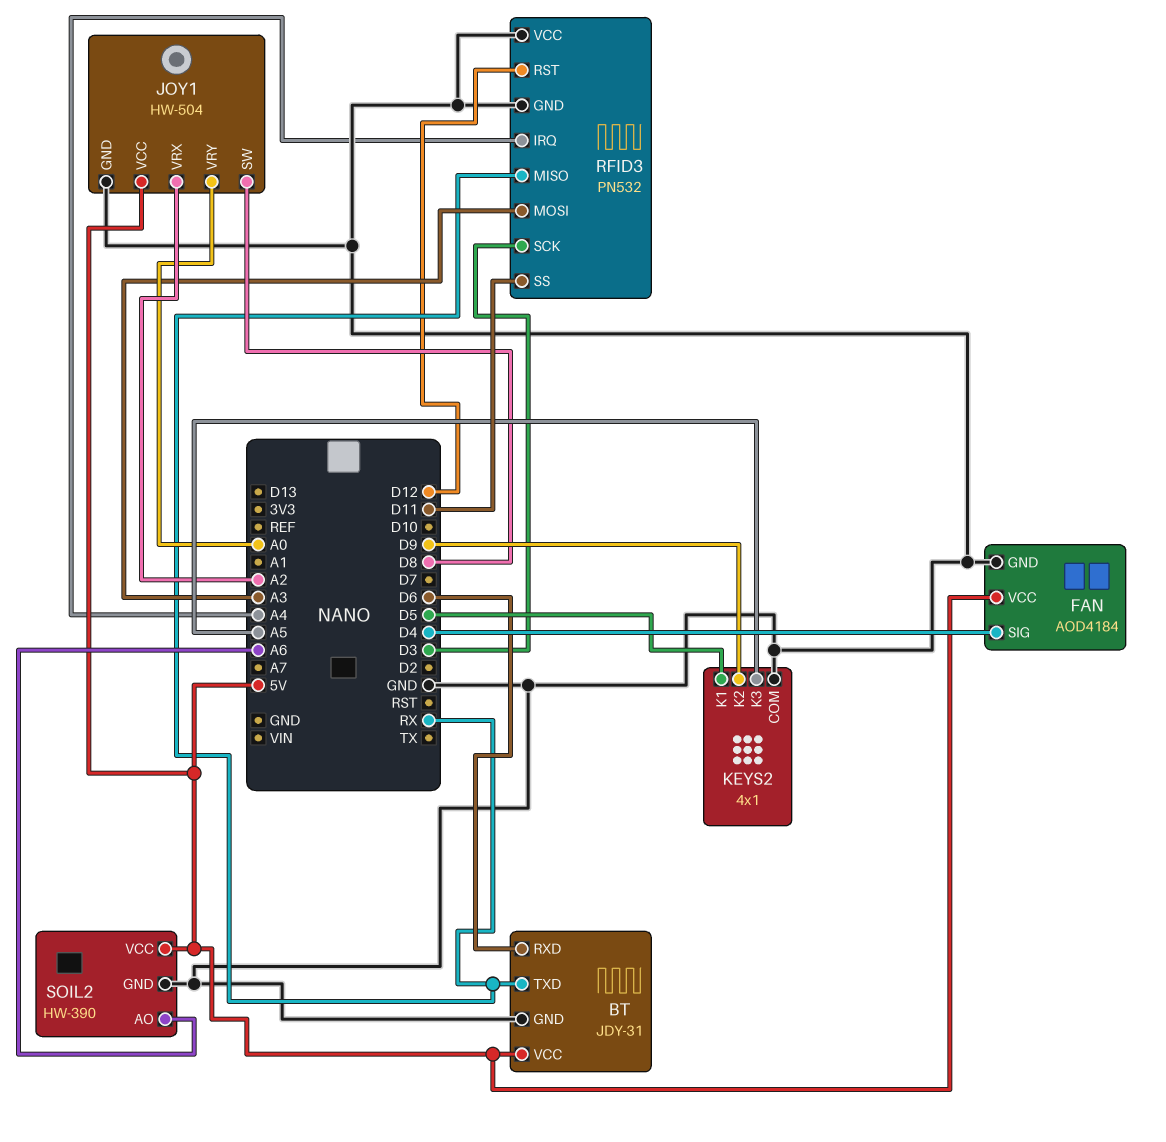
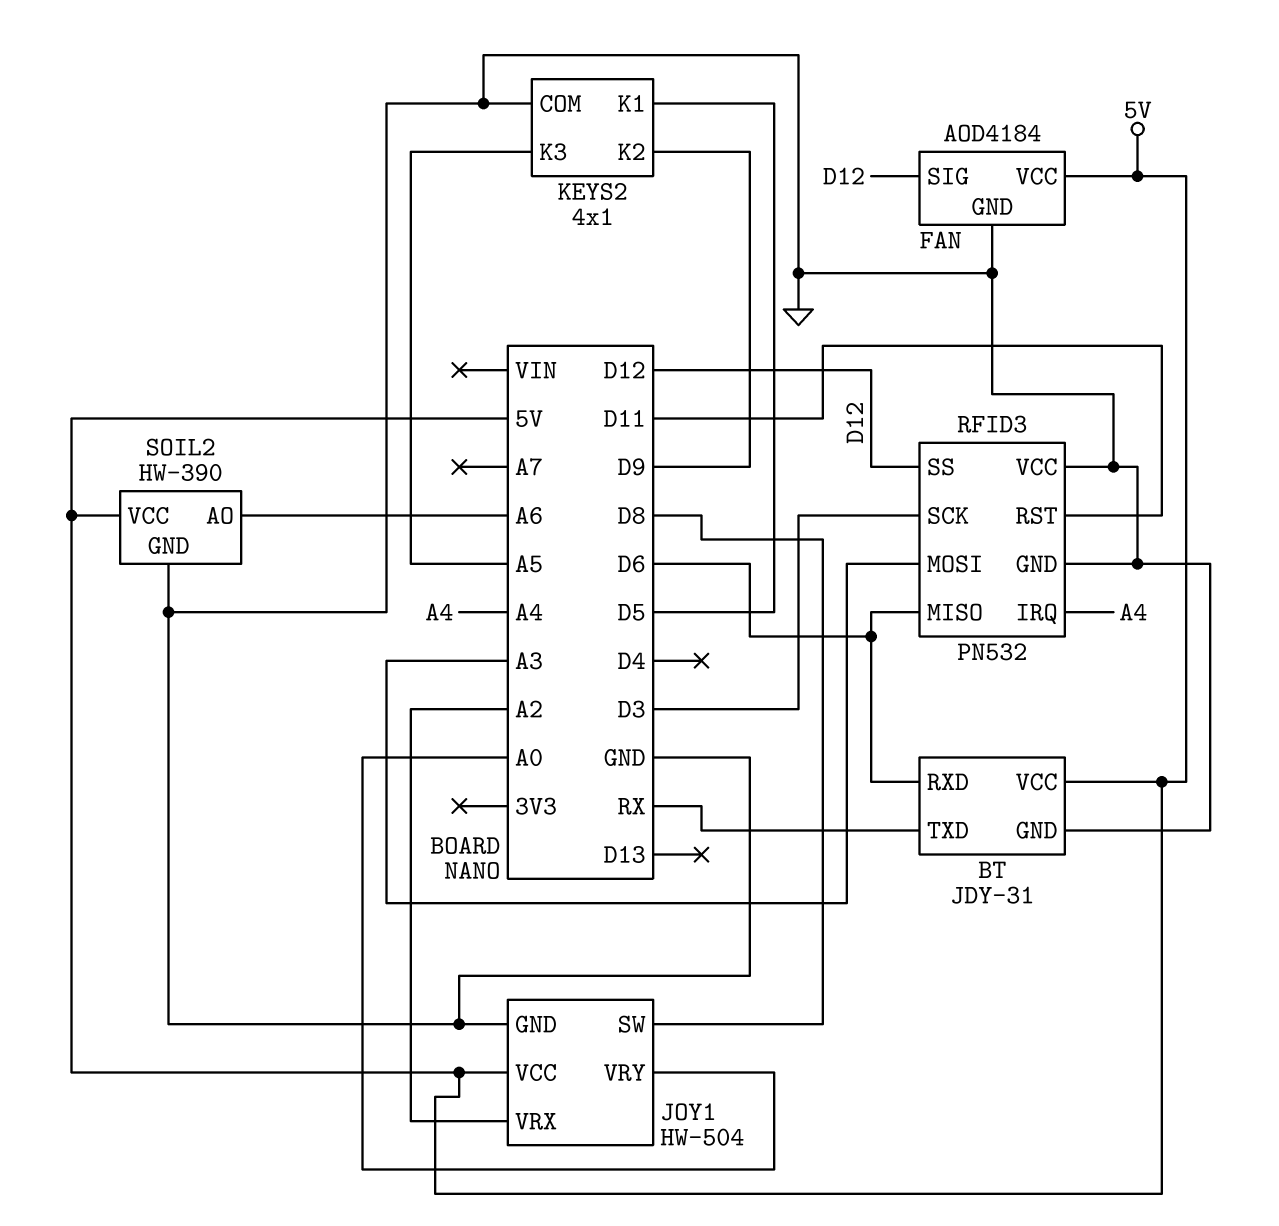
FAN pin SIG: D4 -> D12
RFID3 pin MISO: RX -> D6
RFID3 pin RST: D12 -> D11
RFID3 pin SS: D11 -> D12

